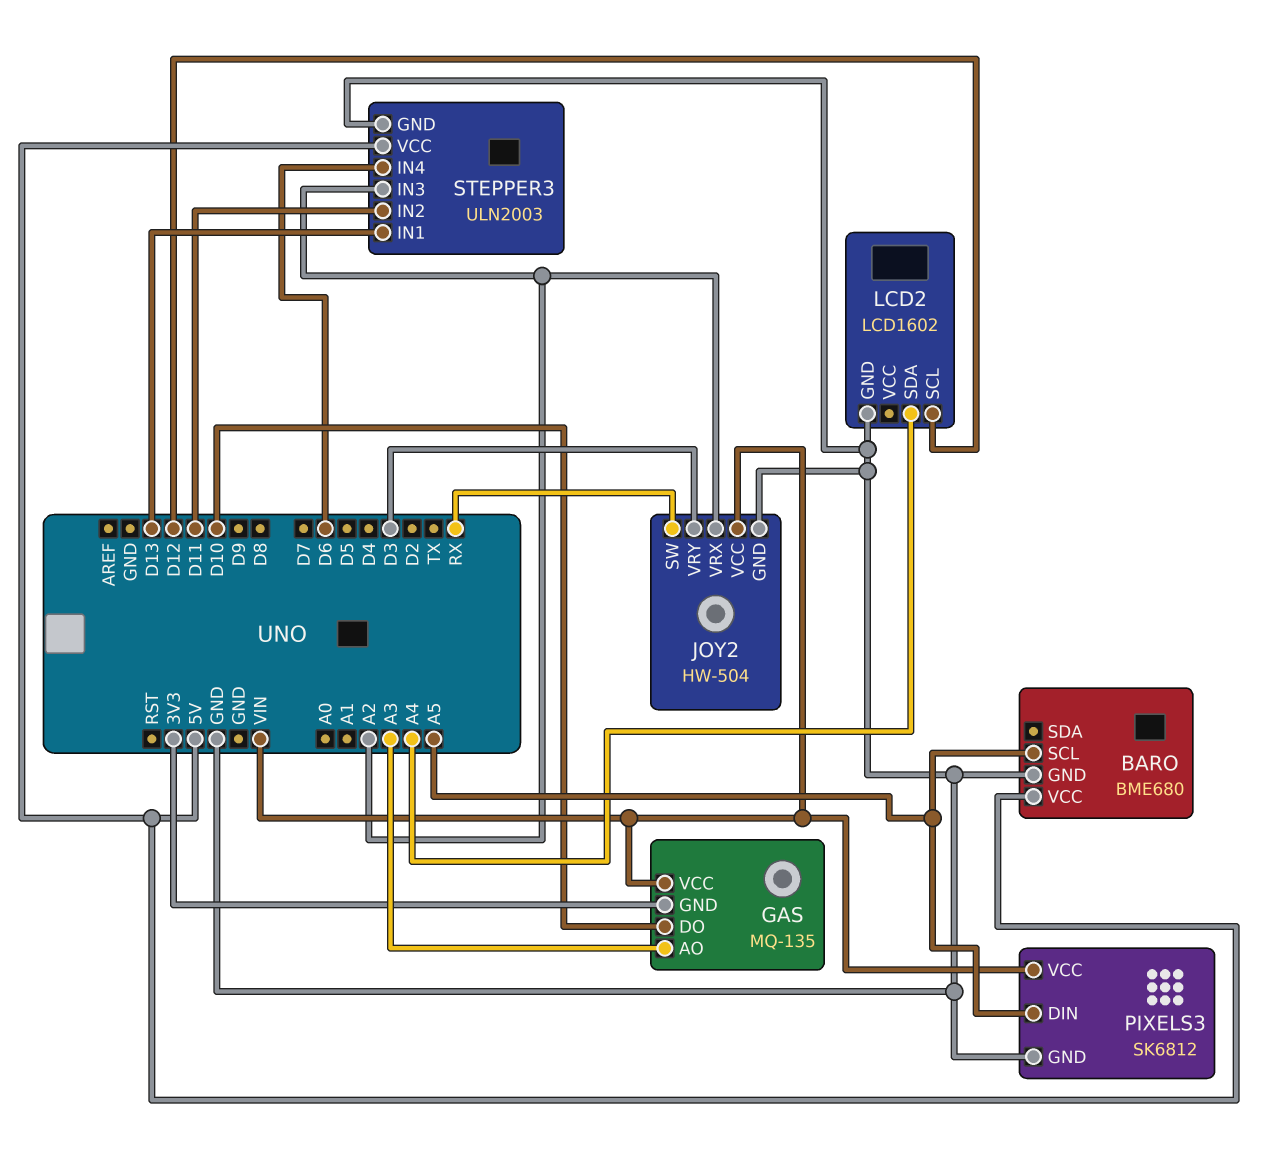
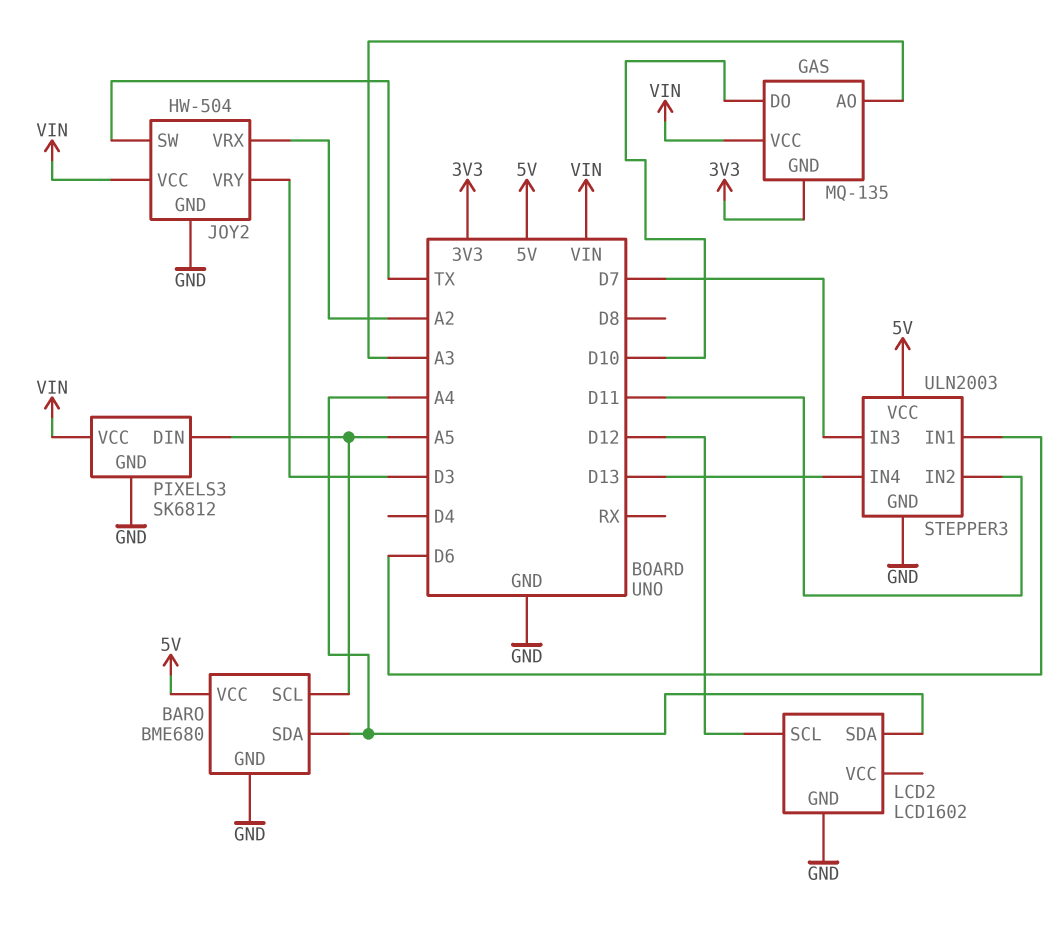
BARO pin SDA: none -> A4
JOY2 pin SW: RX -> TX
STEPPER3 pin IN1: D13 -> D6
STEPPER3 pin IN3: A2 -> D7
STEPPER3 pin IN4: D6 -> D13

